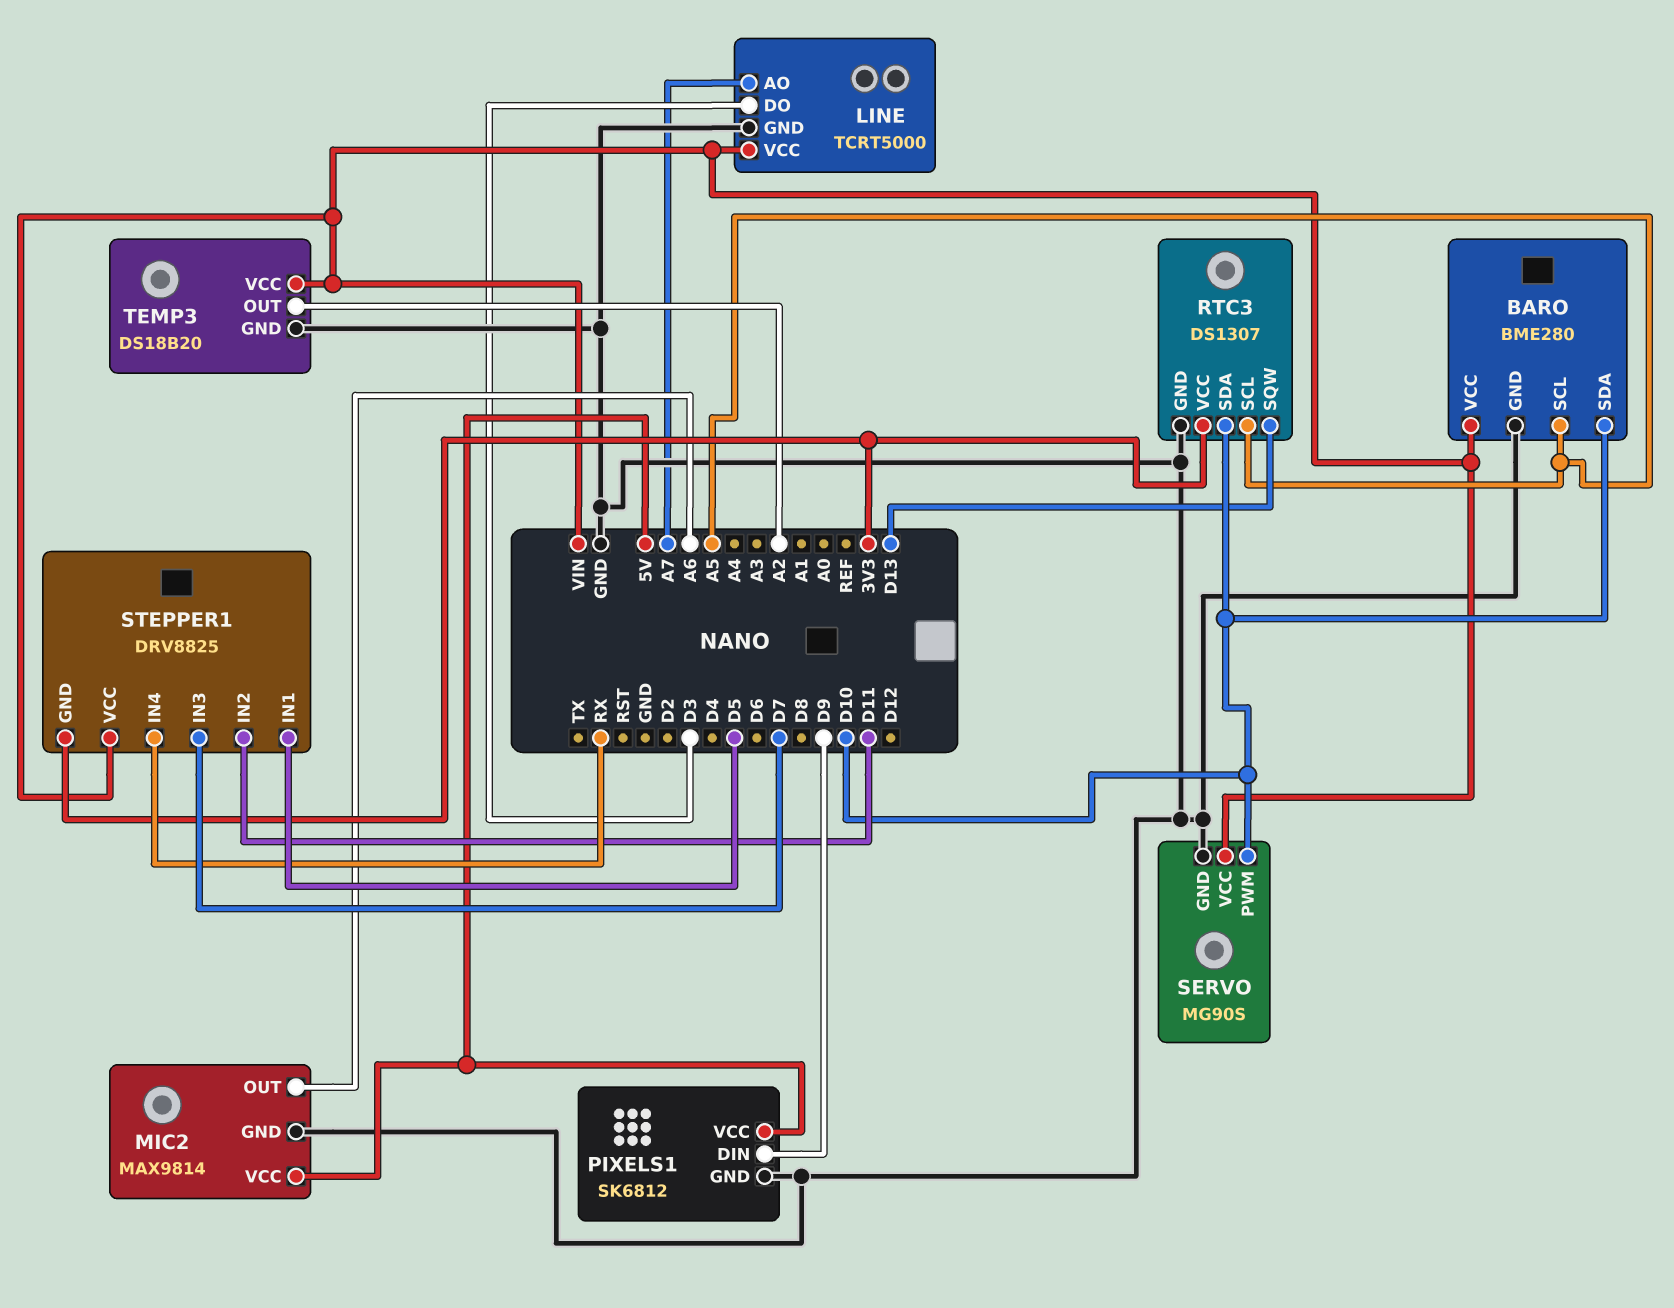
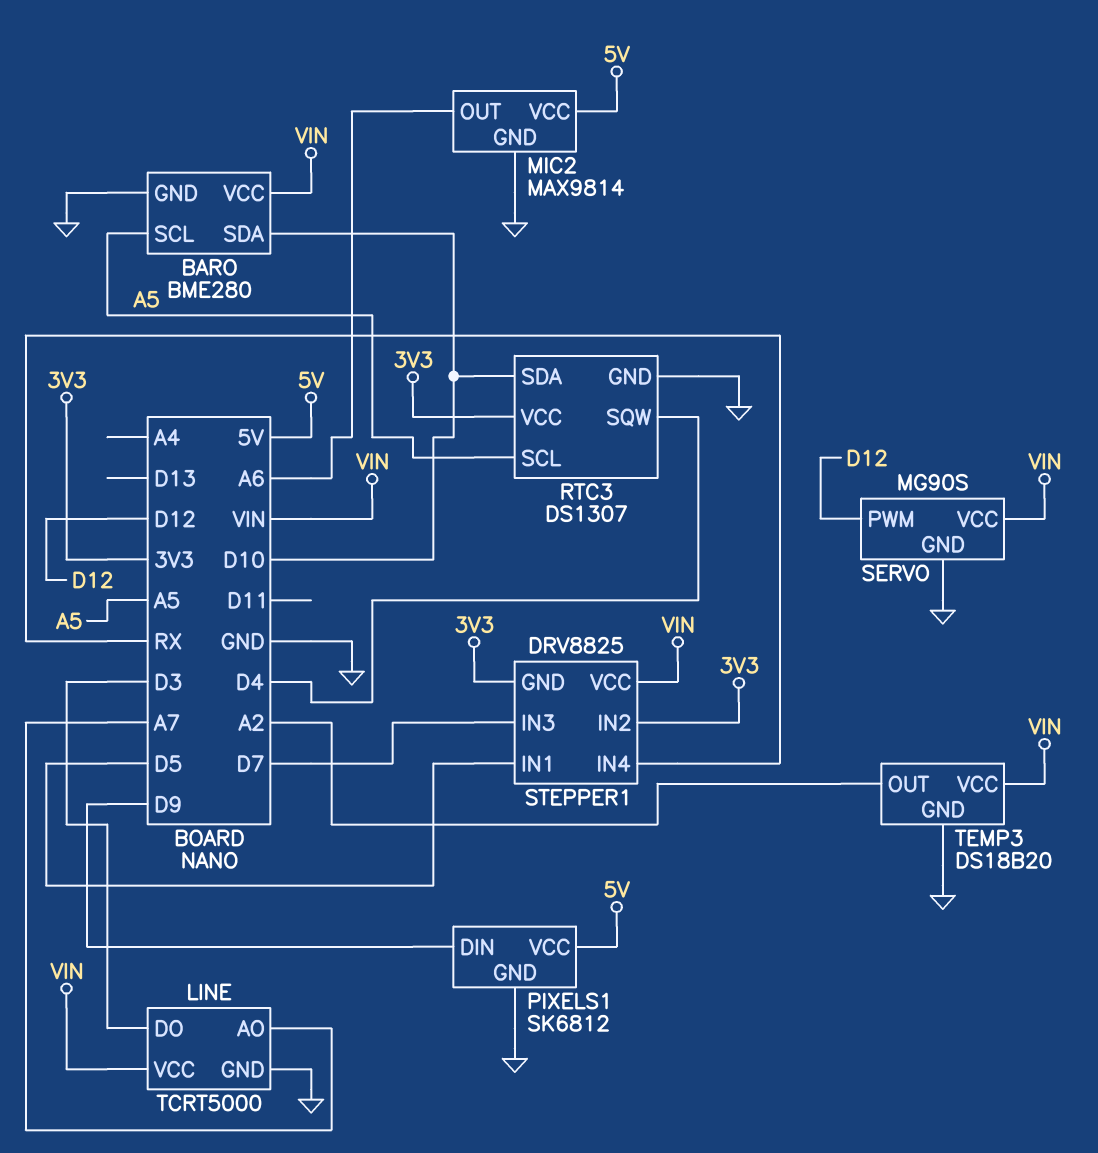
RTC3 pin SQW: D13 -> D4
SERVO pin PWM: D10 -> D12
STEPPER1 pin IN2: D11 -> 3V3

